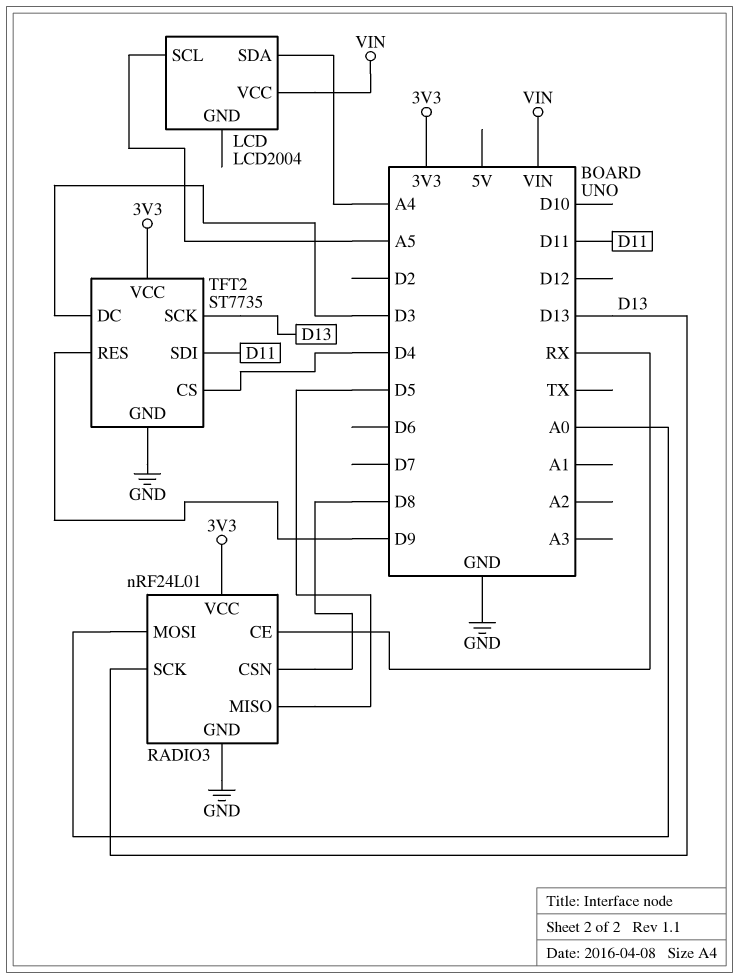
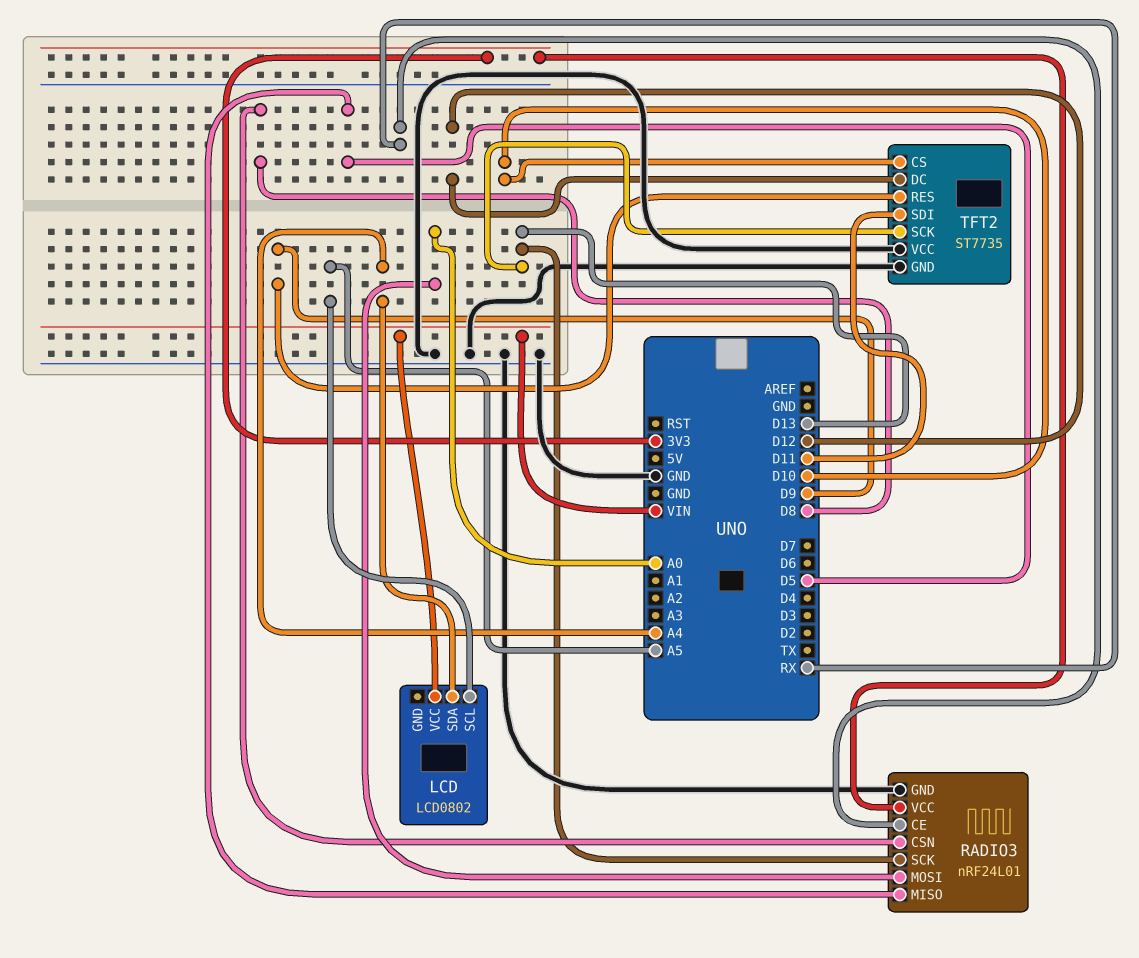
LCD: LCD2004 -> LCD0802
TFT2 pin CS: D4 -> D10
TFT2 pin DC: D3 -> D12
TFT2 pin VCC: 3V3 -> GND

